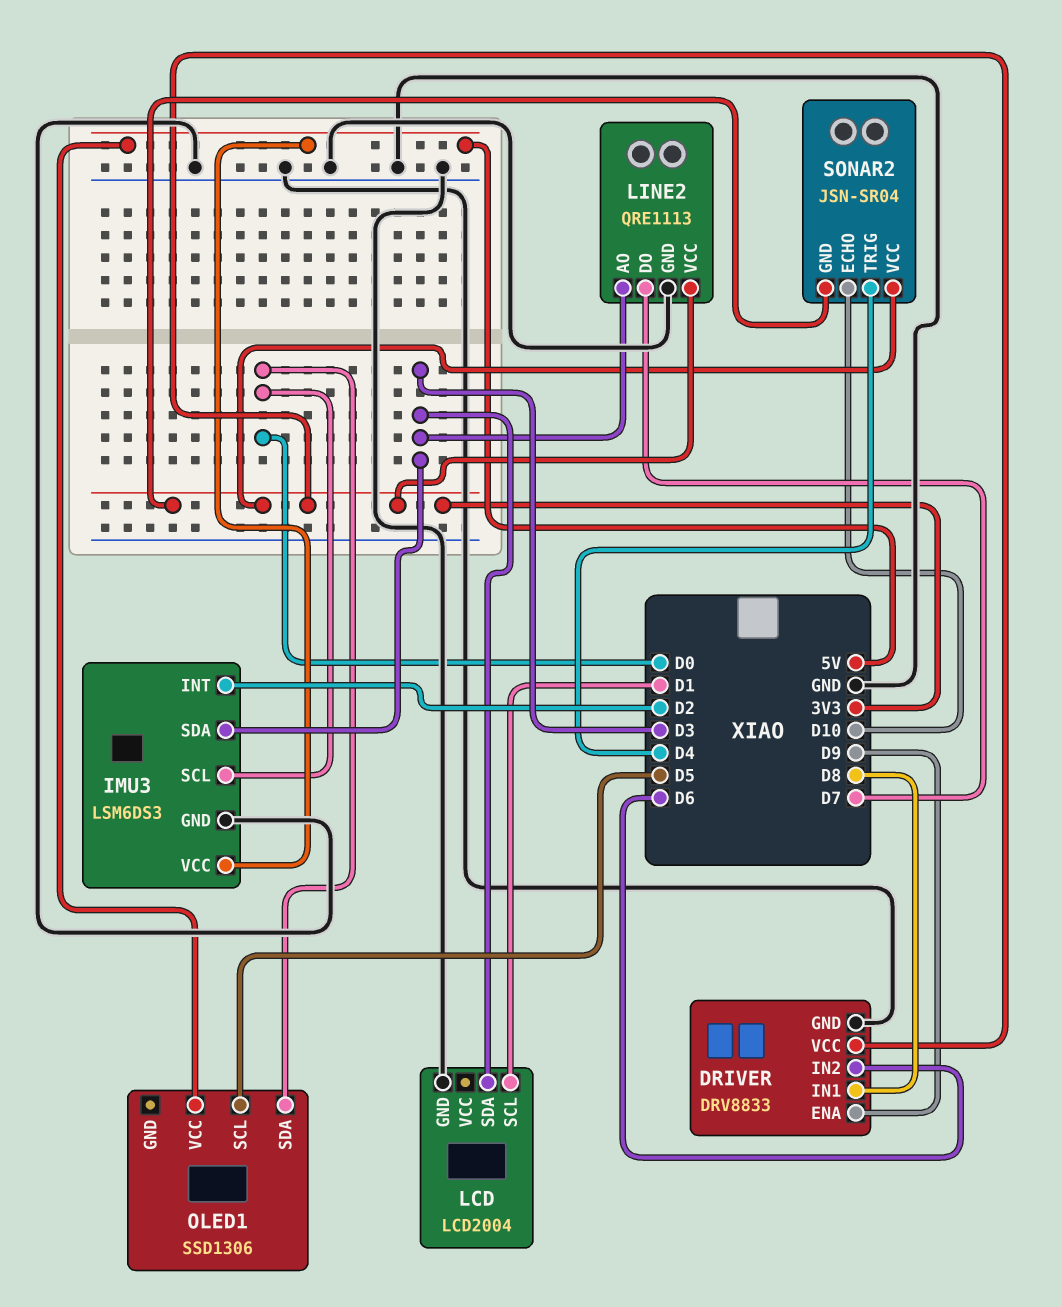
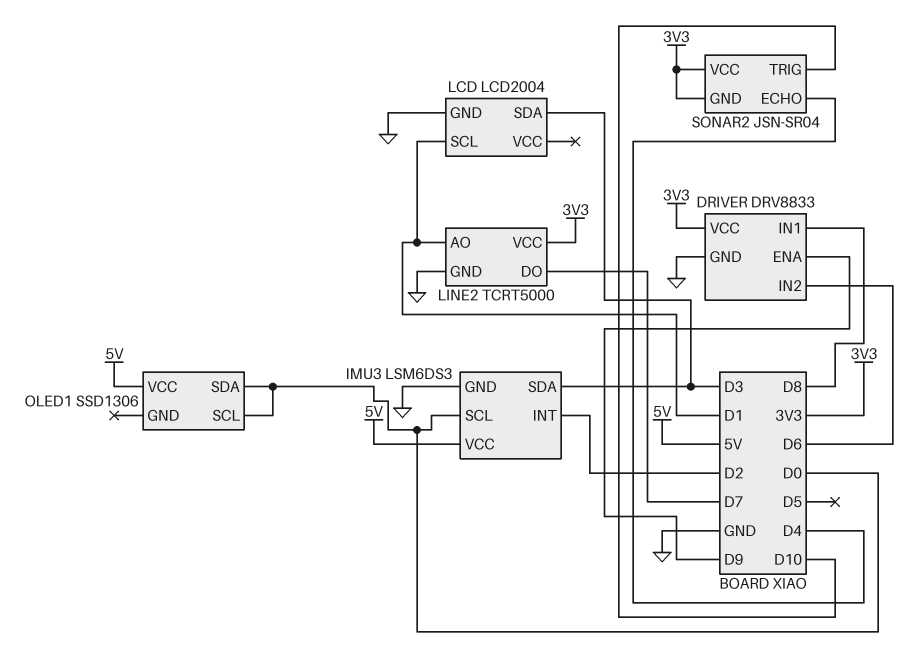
LINE2: QRE1113 -> TCRT5000
LINE2 pin AO: D3 -> D1
OLED1 pin SCL: D5 -> D0
SONAR2 pin ECHO: D10 -> D4
SONAR2 pin TRIG: D4 -> D10

